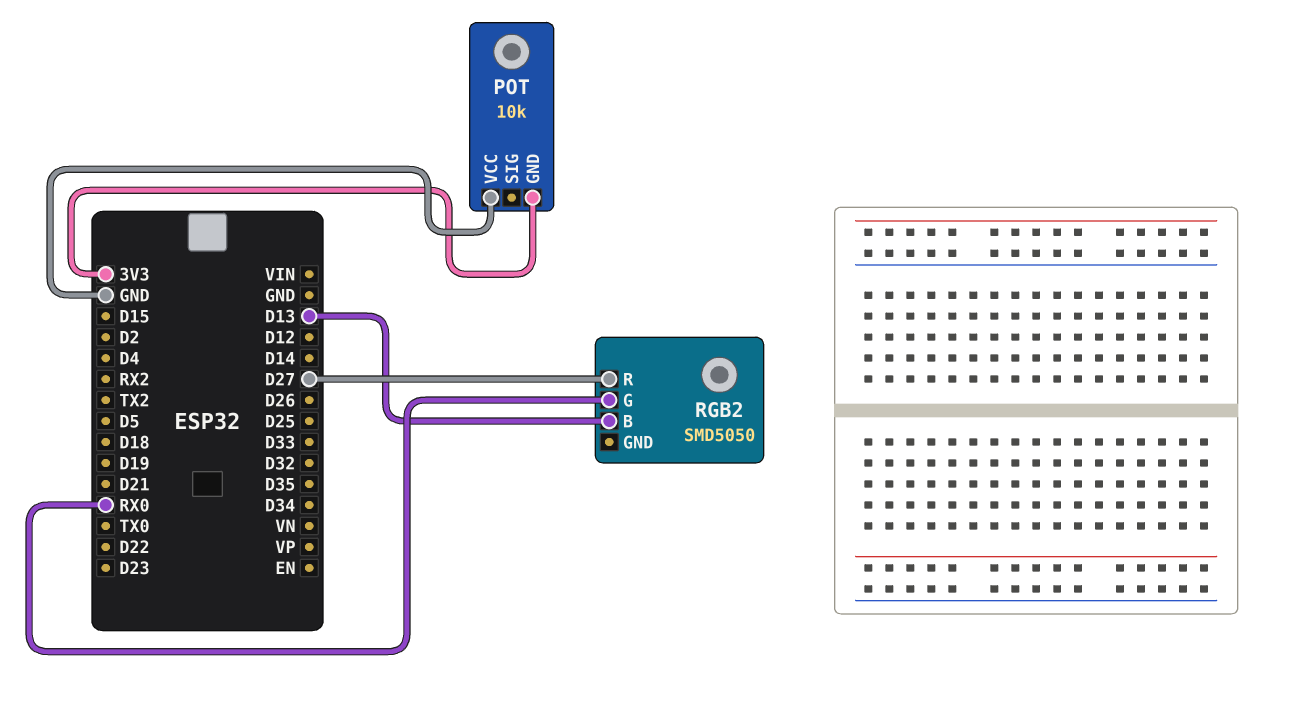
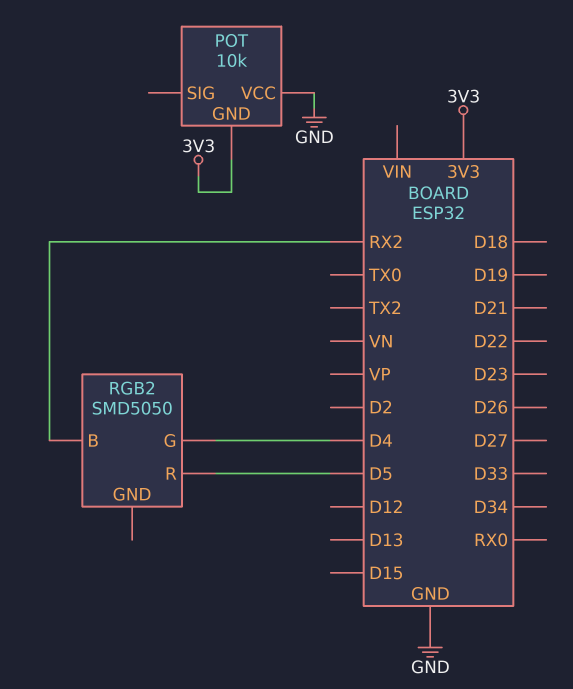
RGB2 pin B: D13 -> RX2
RGB2 pin G: RX0 -> D4
RGB2 pin R: D27 -> D5

